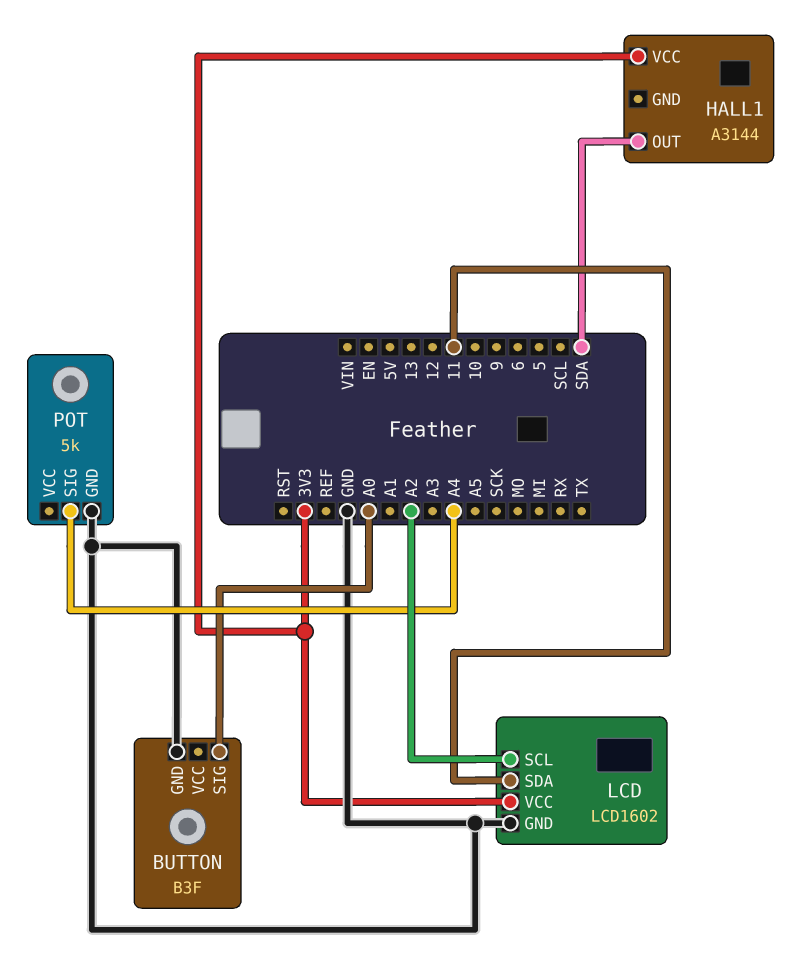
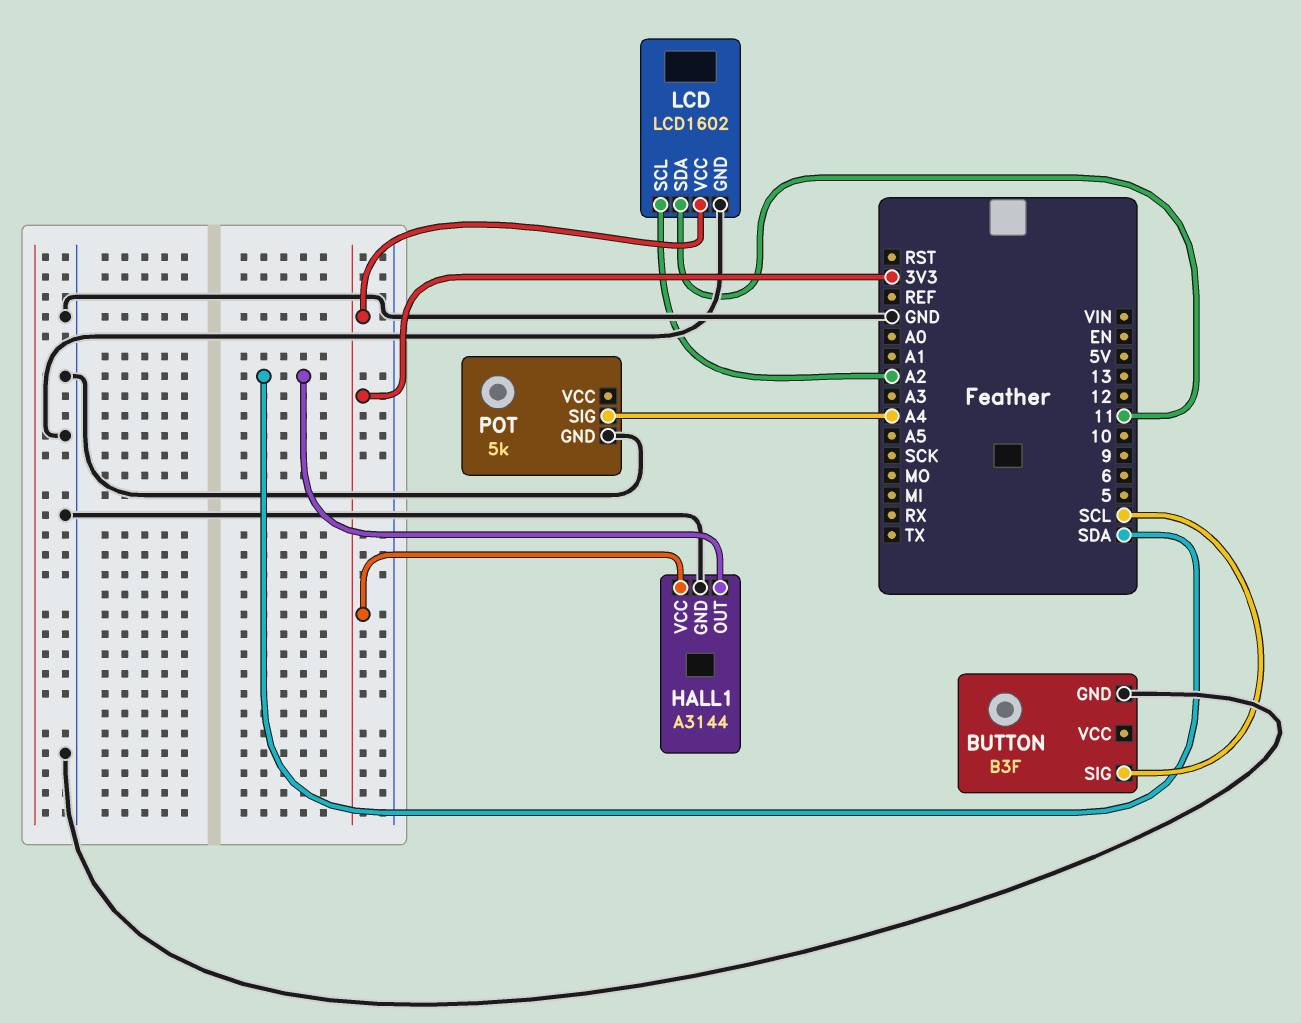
BUTTON pin SIG: A0 -> SCL
HALL1 pin GND: none -> GND

